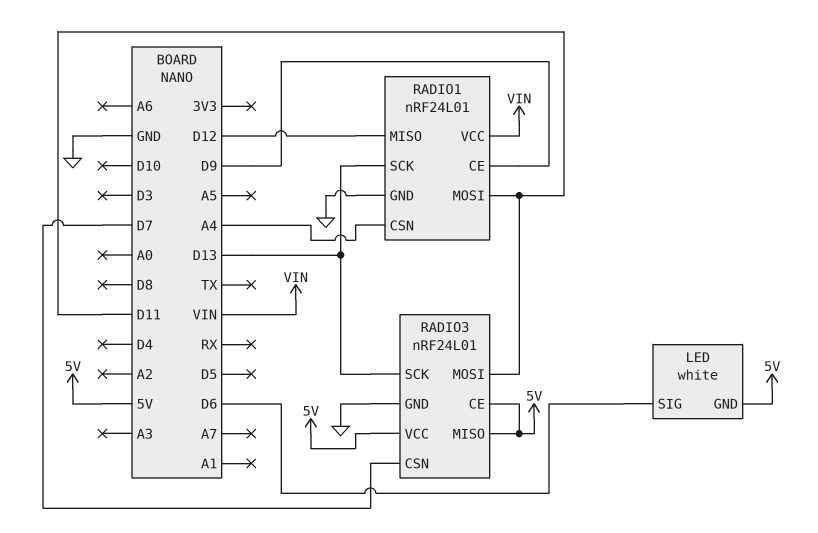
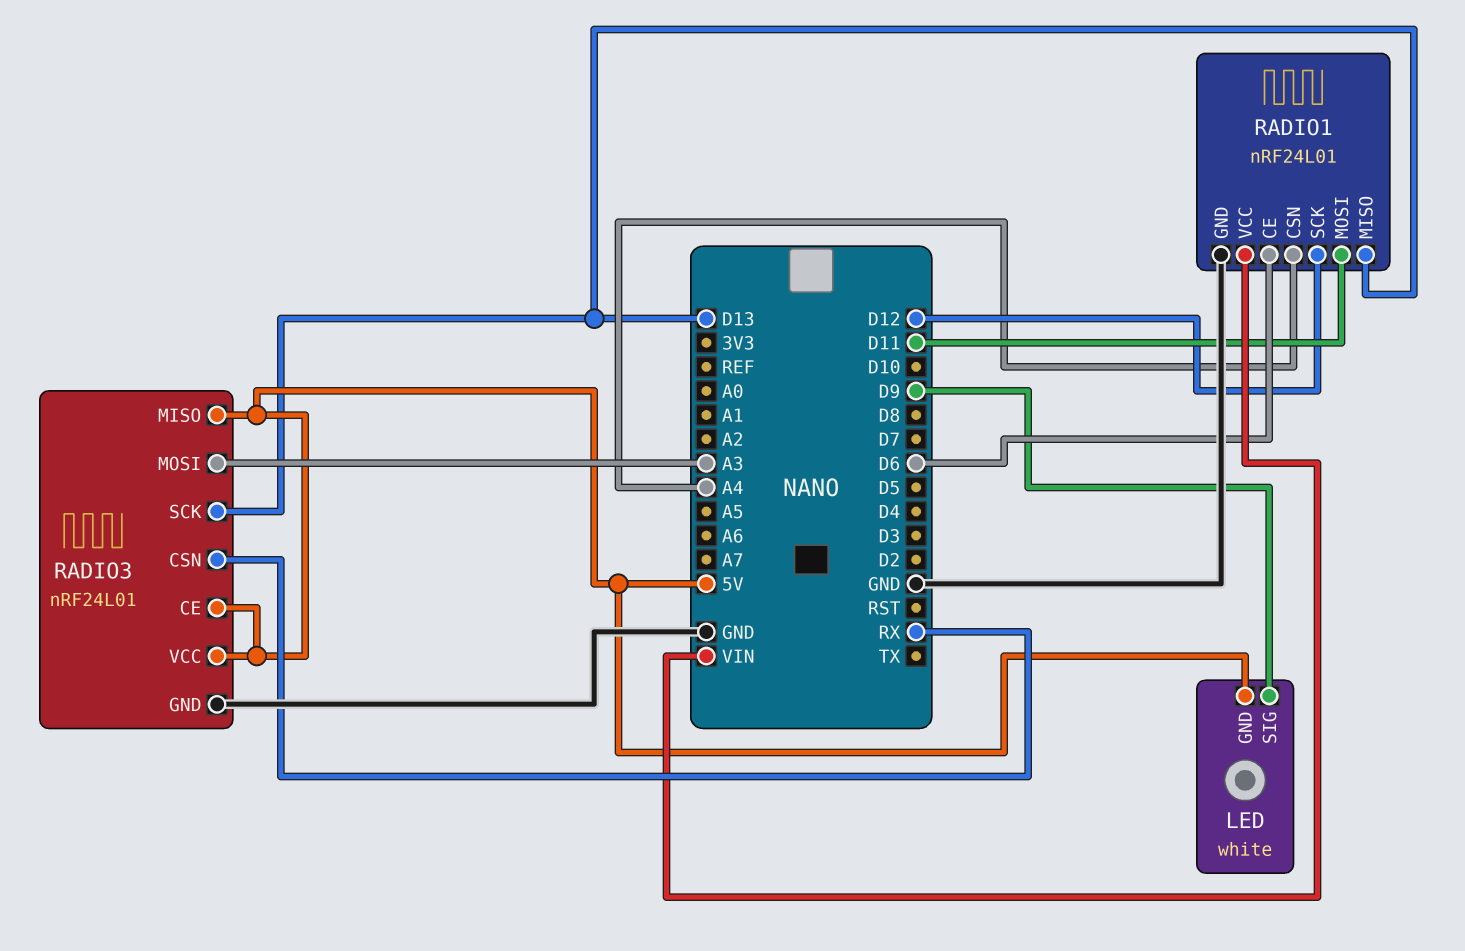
LED pin SIG: D6 -> D9
RADIO1 pin CE: D9 -> D6
RADIO1 pin MISO: D12 -> D13
RADIO1 pin SCK: D13 -> D12
RADIO3 pin CSN: D7 -> RX
RADIO3 pin MOSI: D11 -> A3

